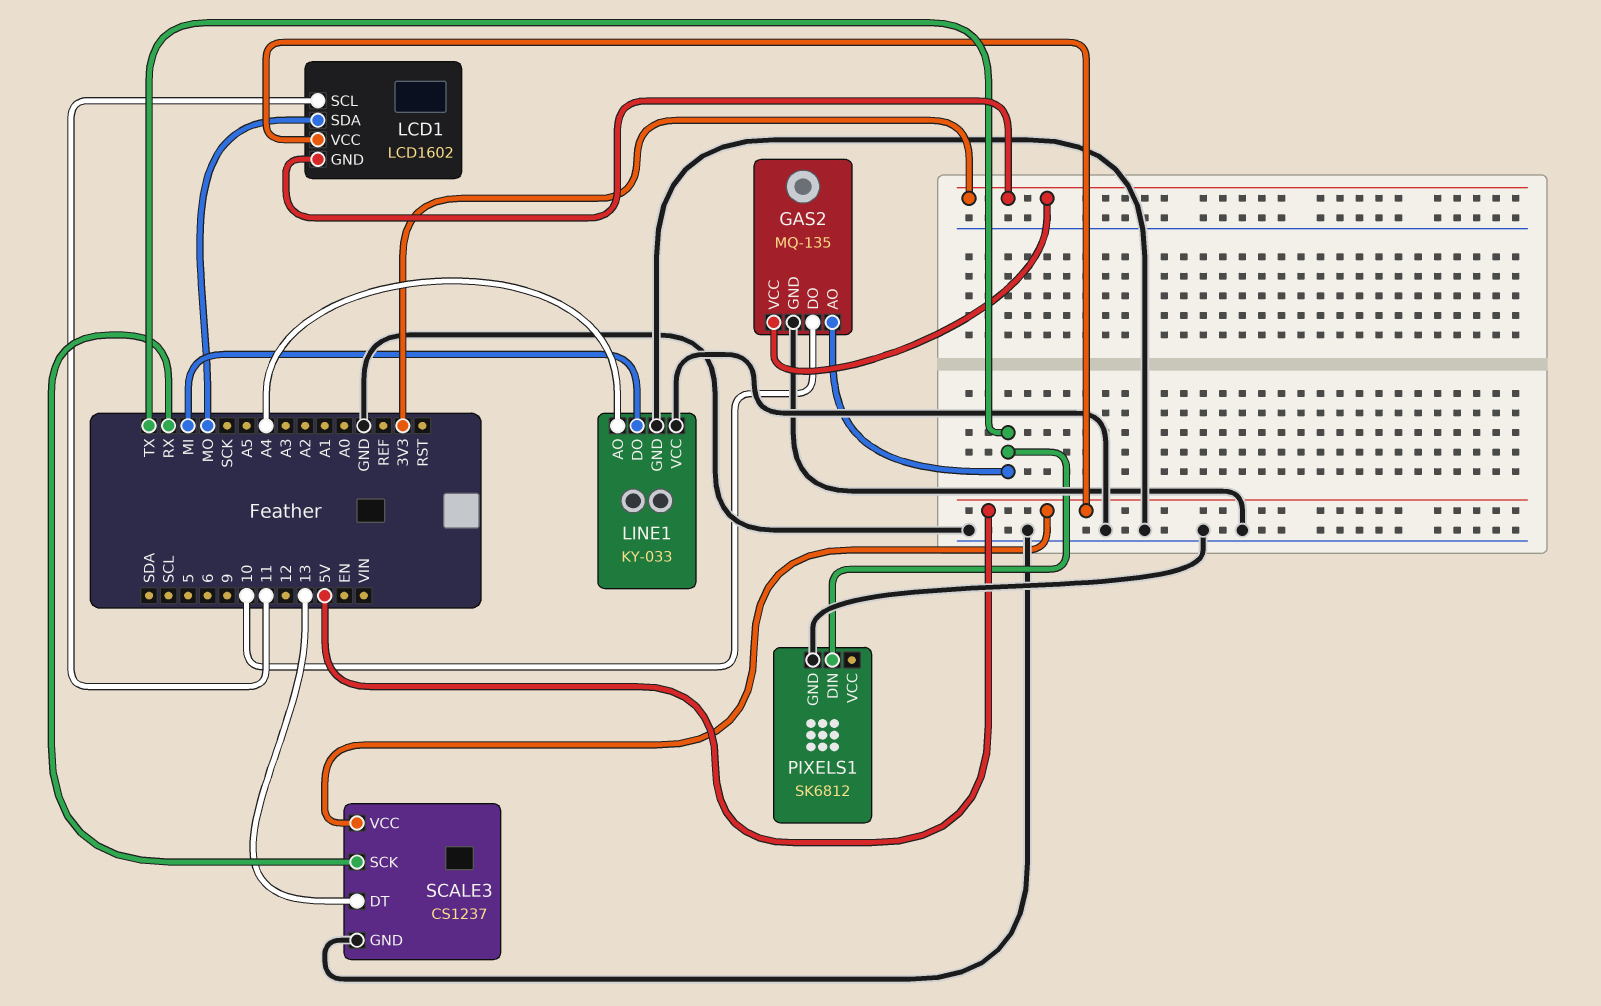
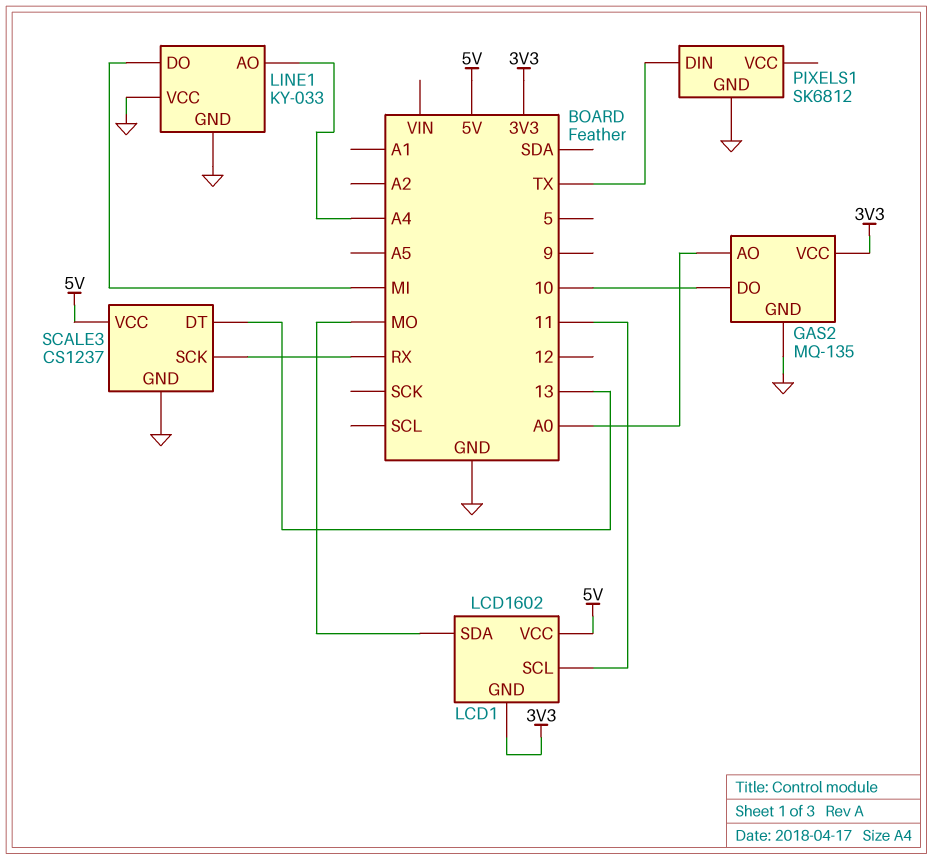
GAS2 pin AO: TX -> A0

